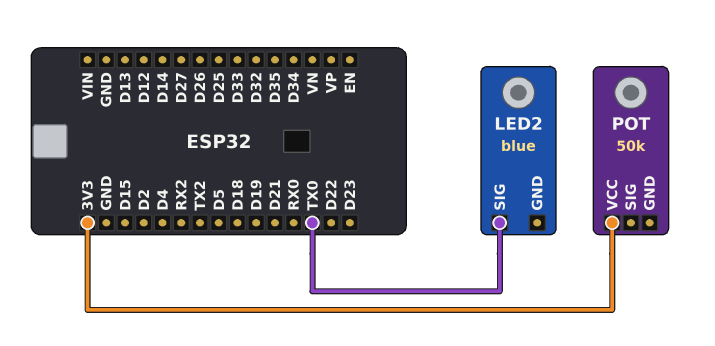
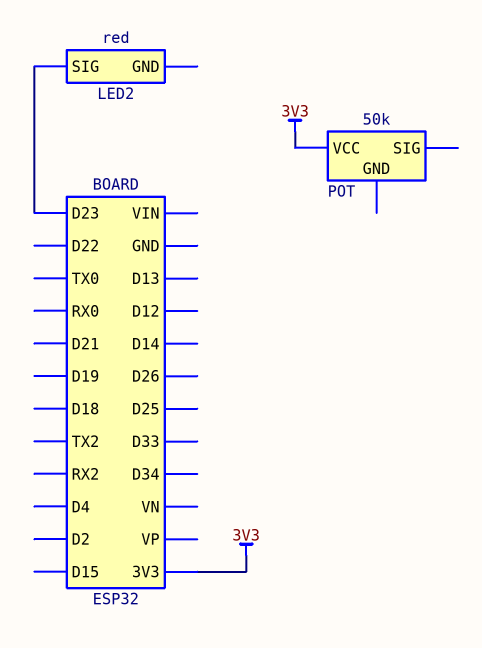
LED2: blue -> red
LED2 pin SIG: TX0 -> D23

